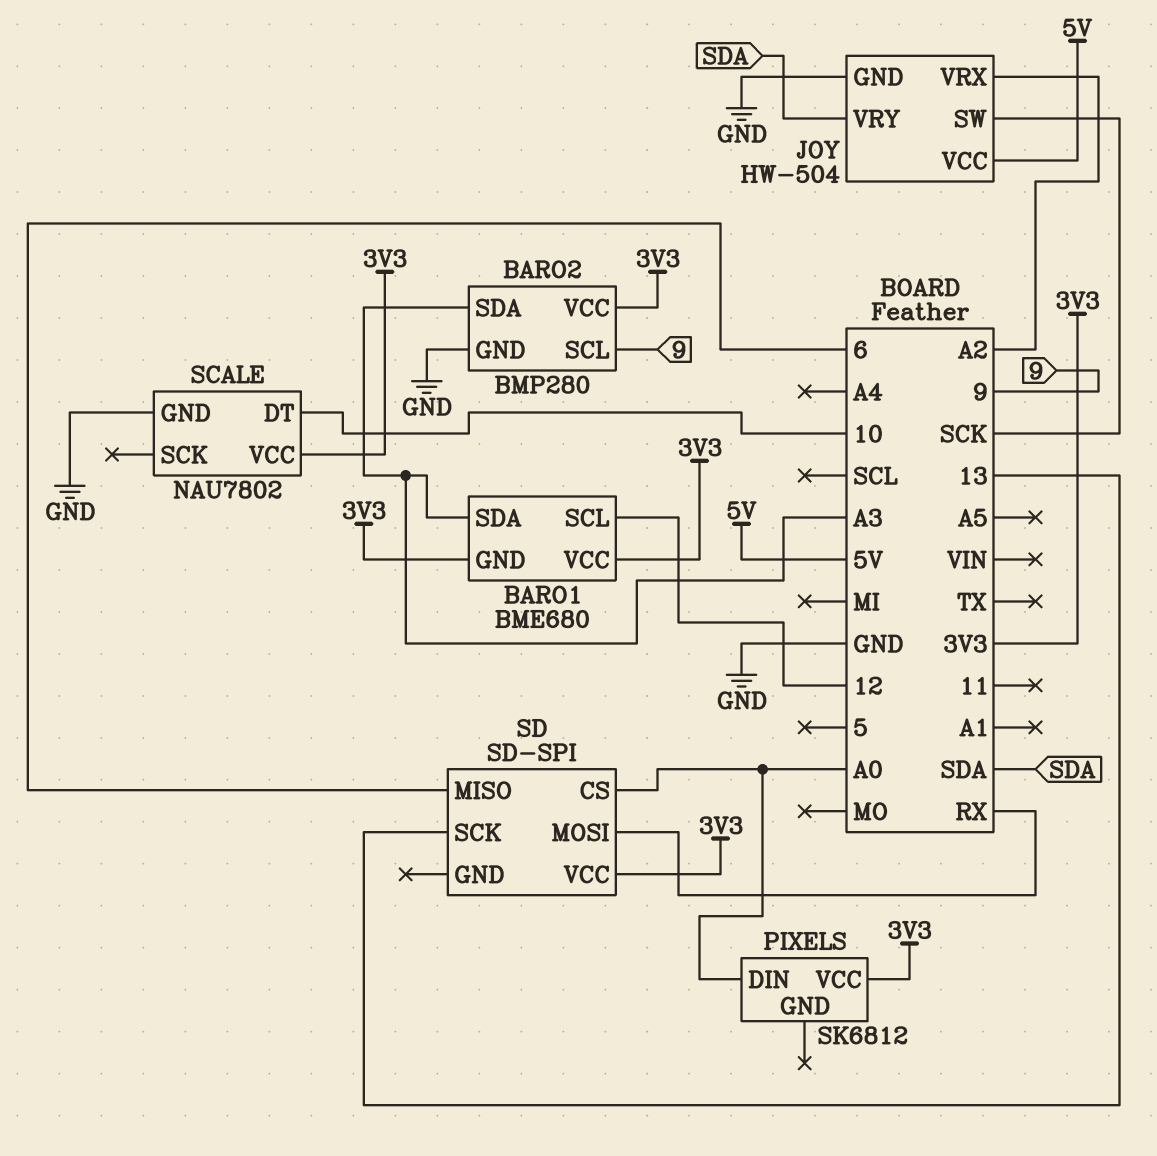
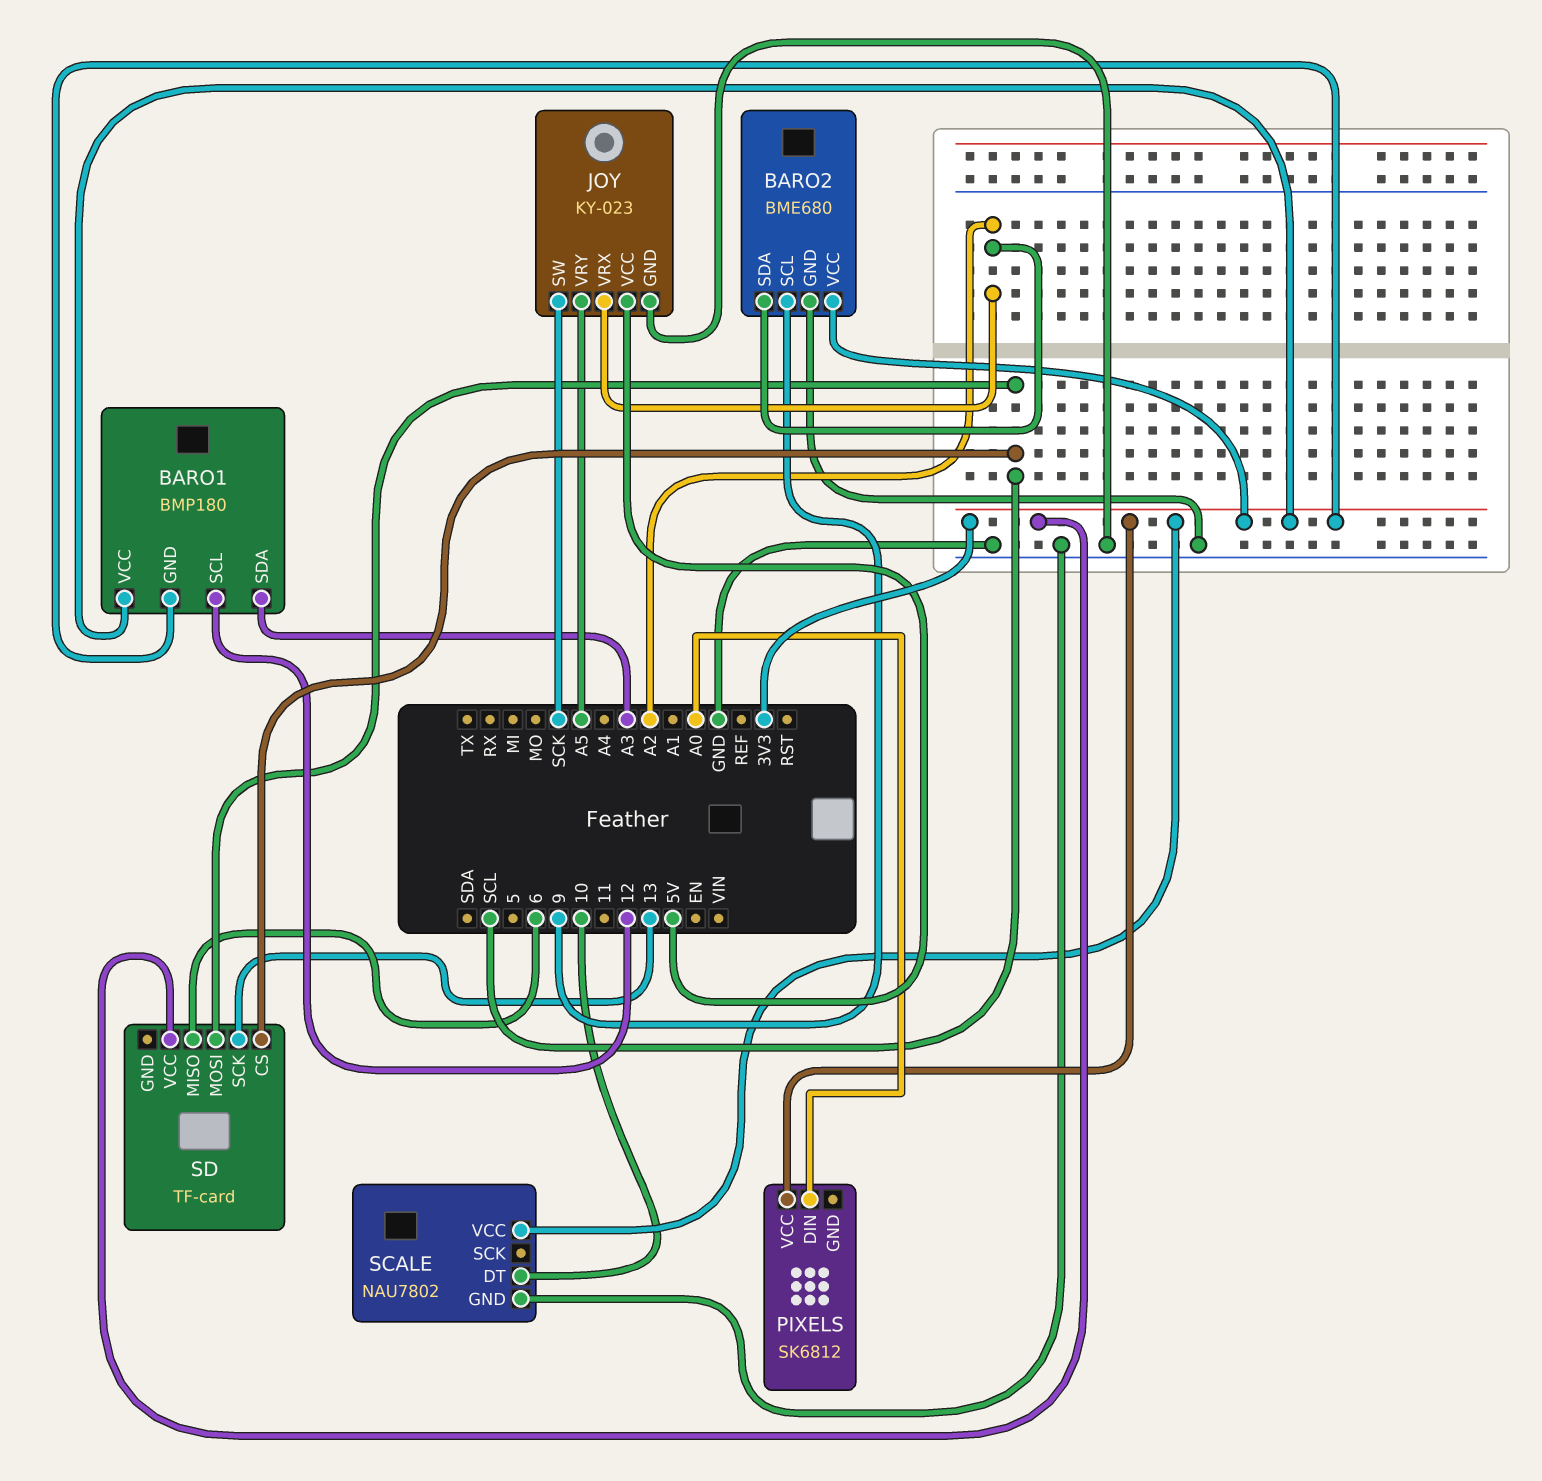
BARO1: BME680 -> BMP180
BARO2: BMP280 -> BME680
BARO2 pin SDA: A3 -> A2
JOY: HW-504 -> KY-023
JOY pin VRY: SDA -> A5
SD: SD-SPI -> TF-card
SD pin CS: A0 -> SCL
SD pin MOSI: RX -> SCL

